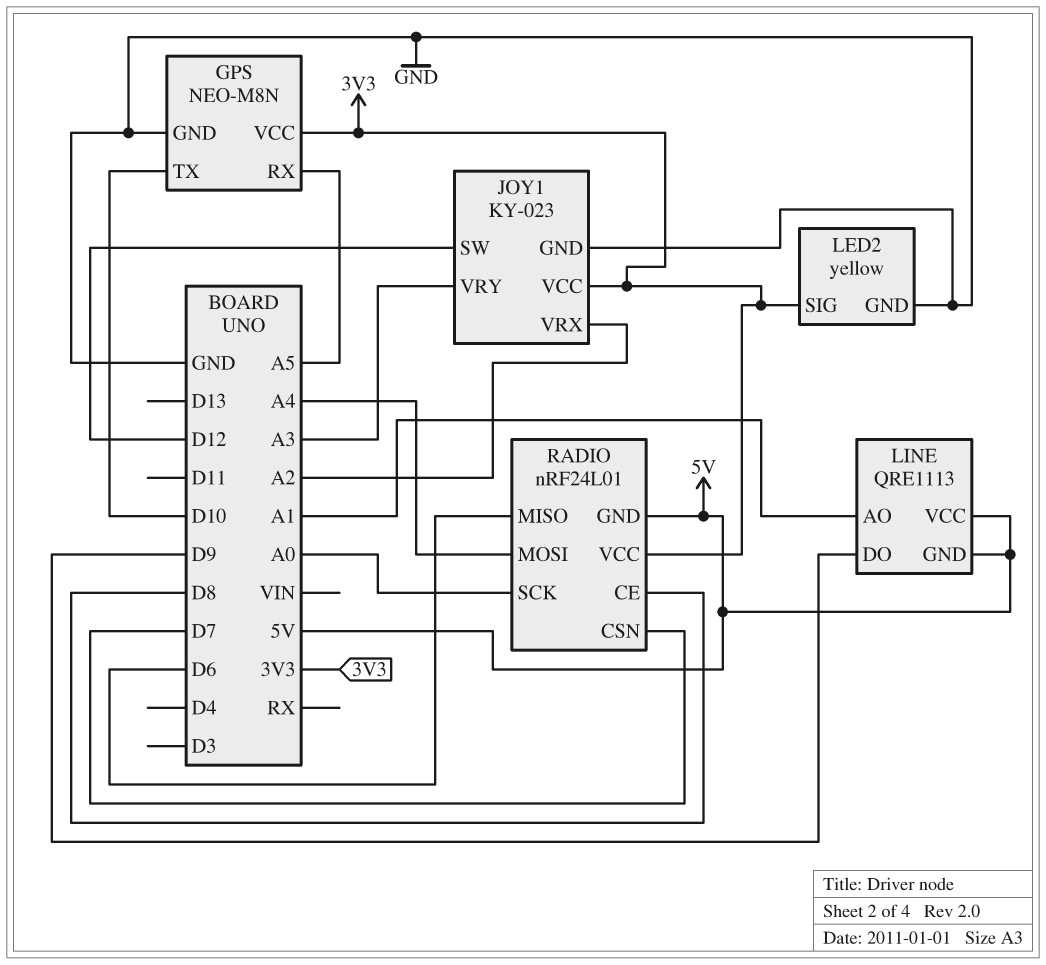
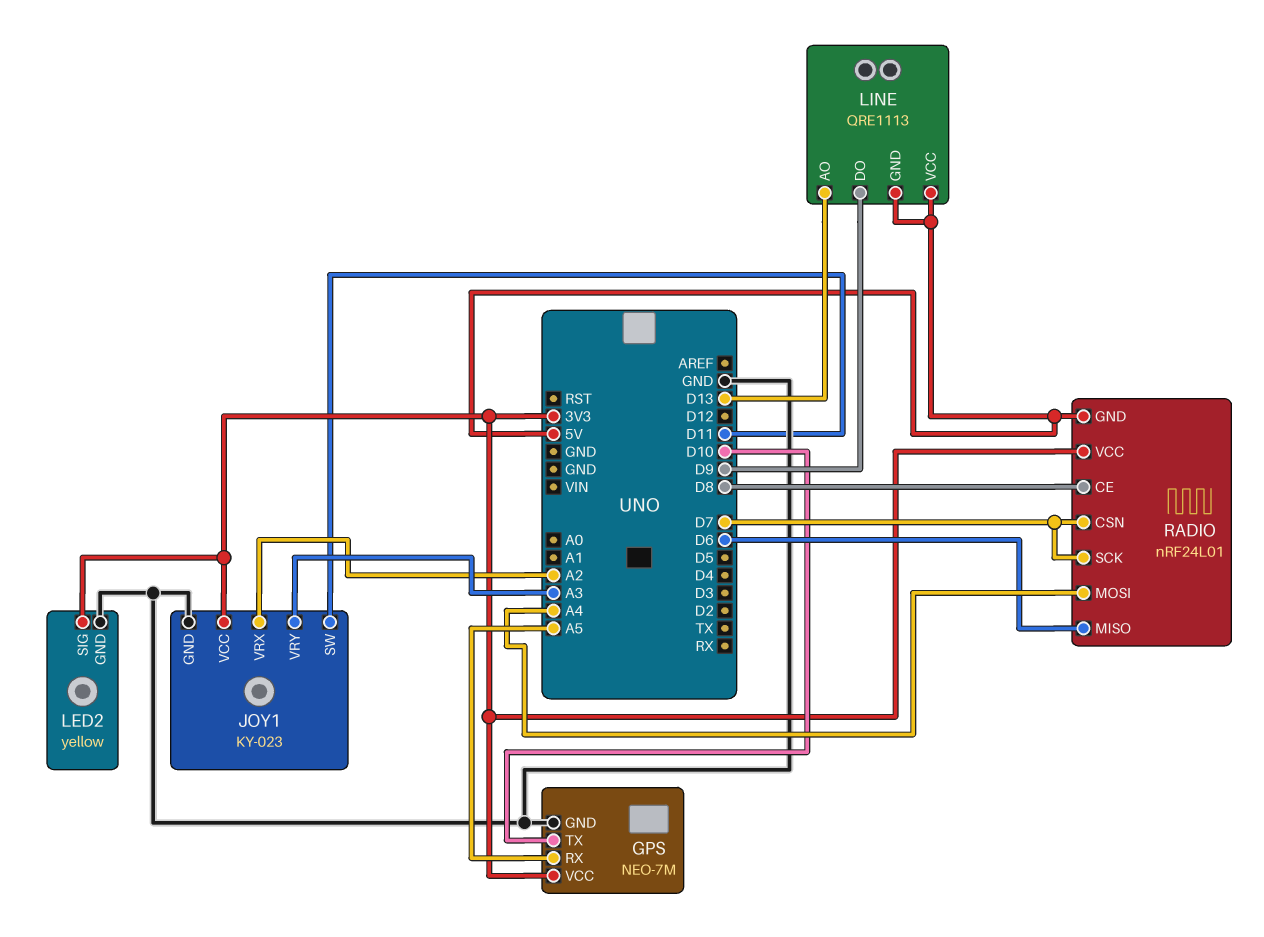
GPS: NEO-M8N -> NEO-7M
JOY1 pin SW: D12 -> D11
LINE pin AO: A1 -> D13
RADIO pin SCK: A0 -> D7

